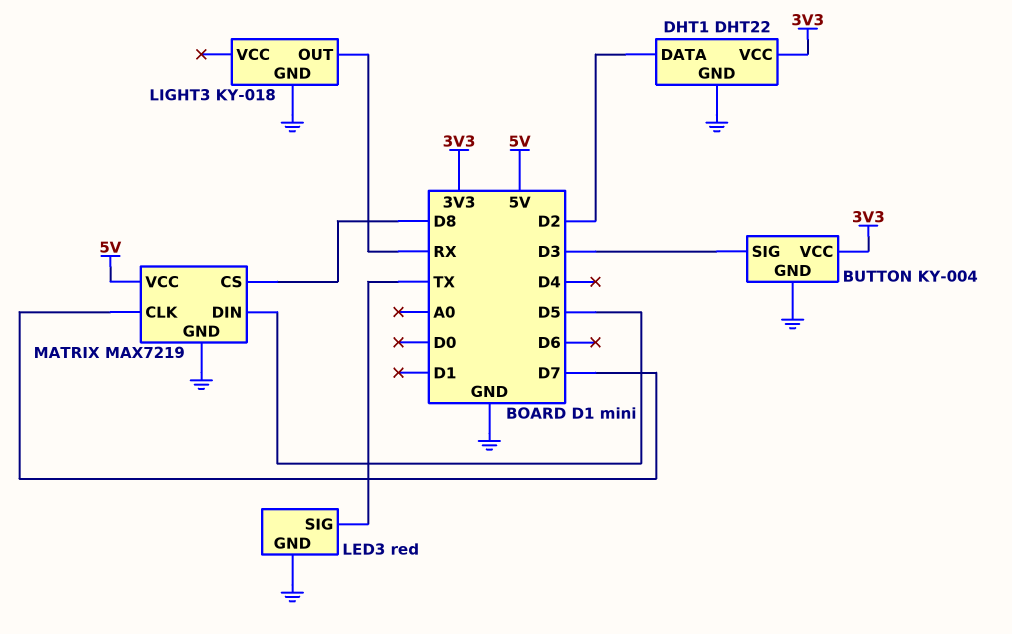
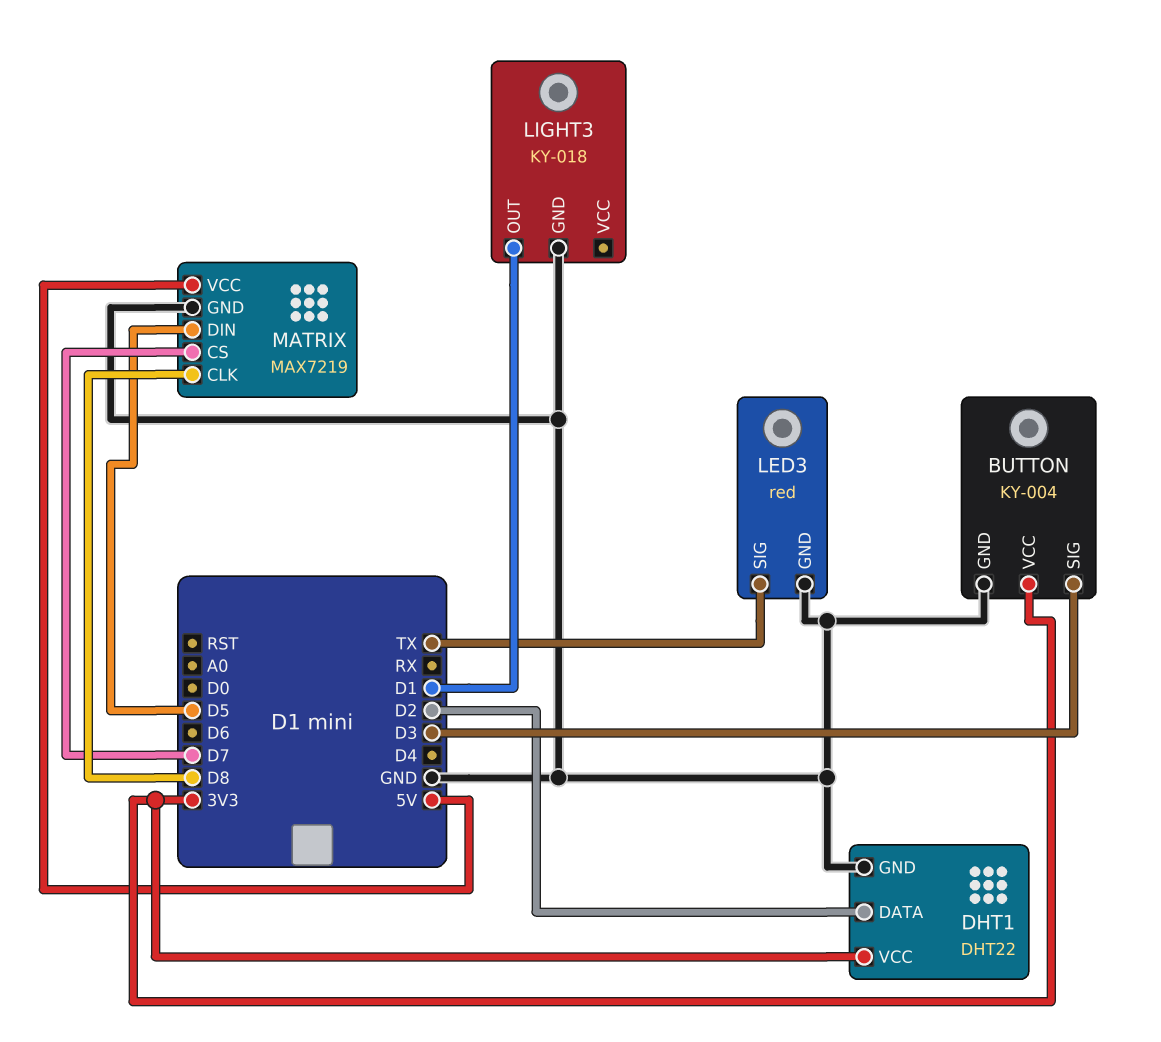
LIGHT3 pin OUT: RX -> D1
MATRIX pin CLK: D7 -> D8
MATRIX pin CS: D8 -> D7

